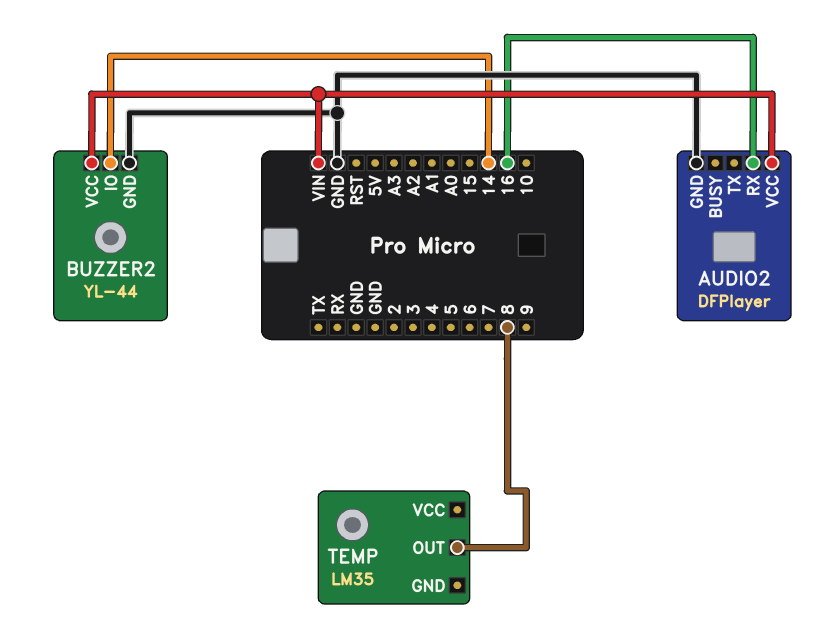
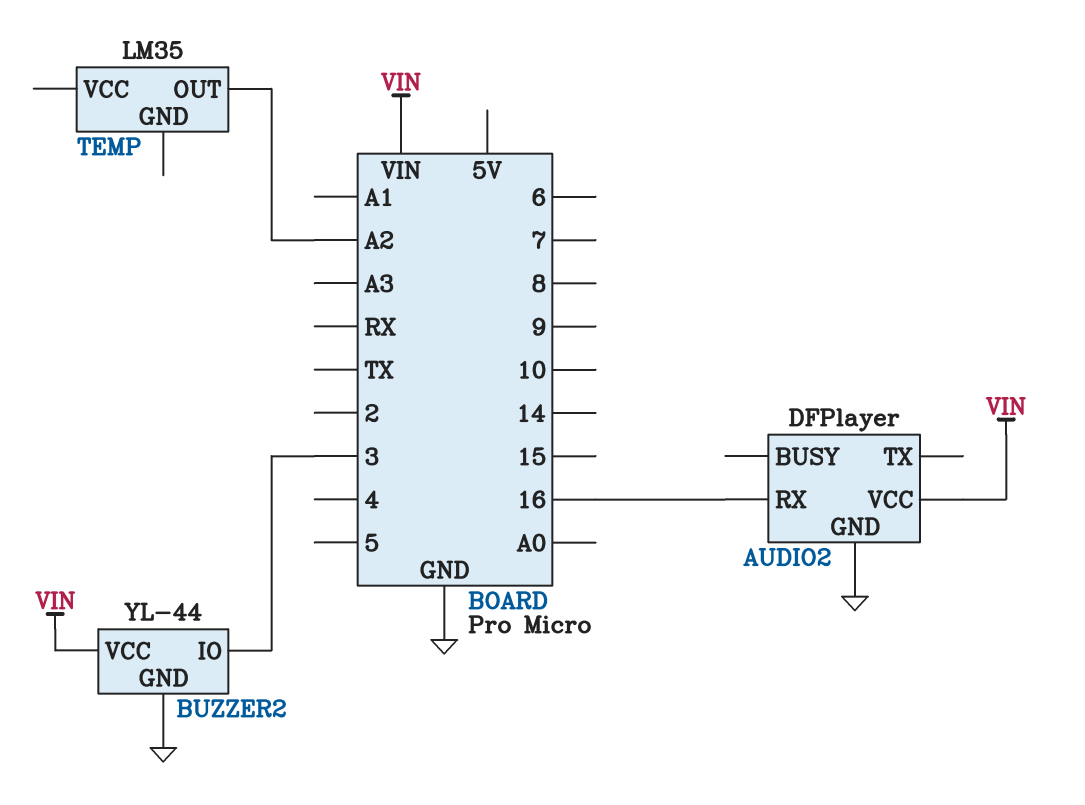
BUZZER2 pin IO: 14 -> 3
TEMP pin OUT: 8 -> A2

